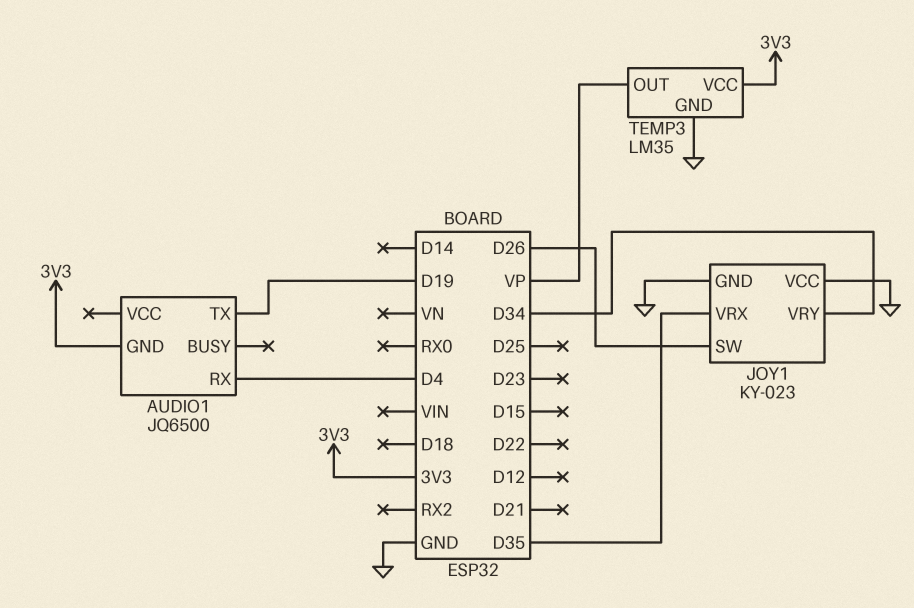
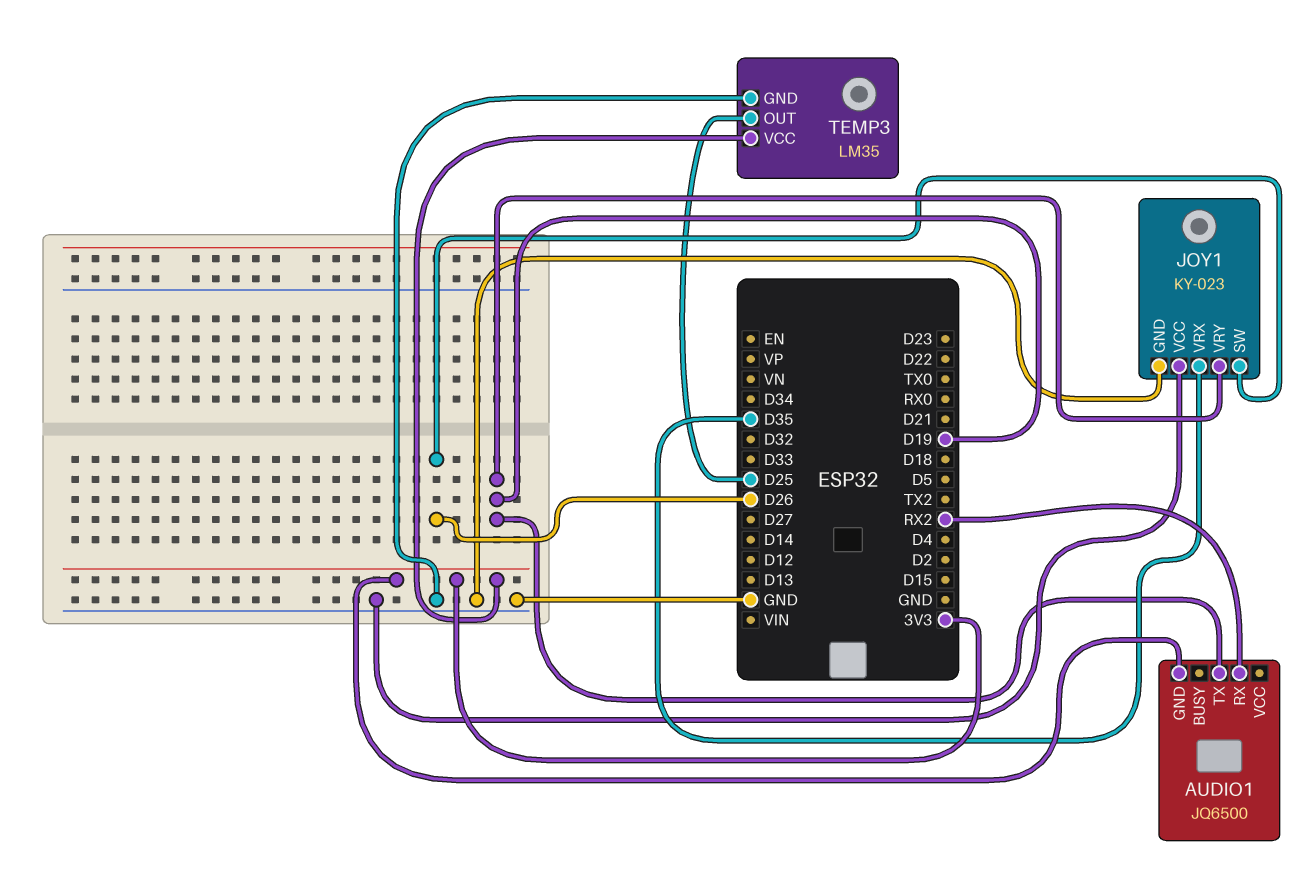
AUDIO1 pin RX: D4 -> RX2
JOY1 pin VRY: D34 -> D19
TEMP3 pin OUT: VP -> D25

